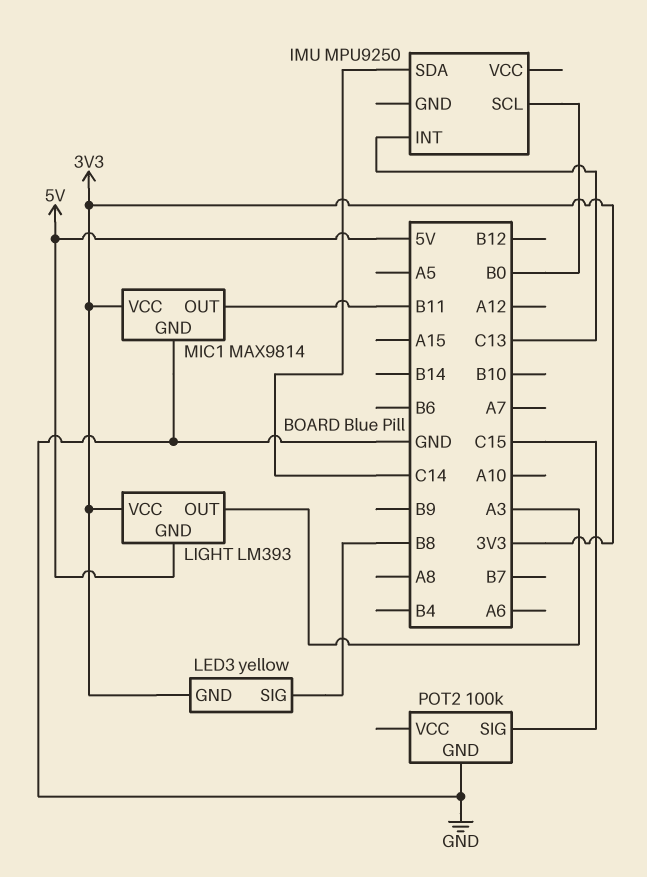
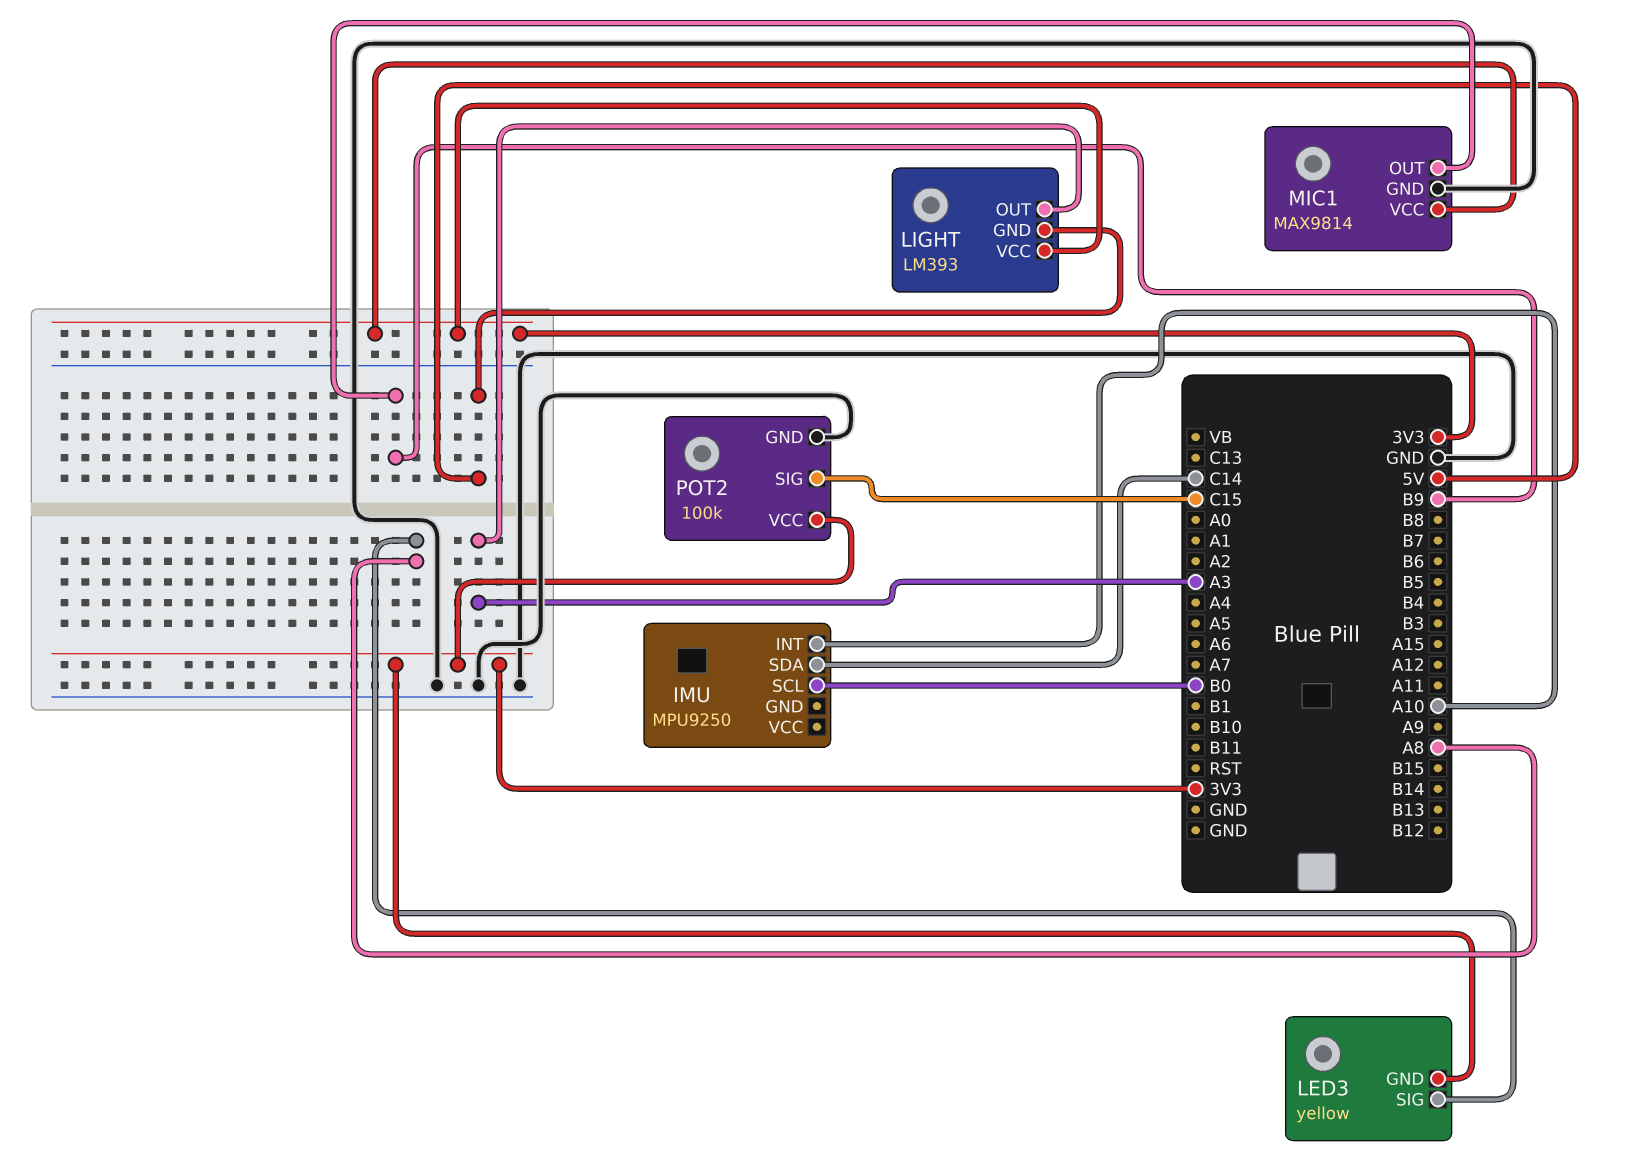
IMU pin INT: C13 -> A10
LED3 pin SIG: B8 -> A8
MIC1 pin OUT: B11 -> B9
POT2 pin VCC: none -> 3V3

